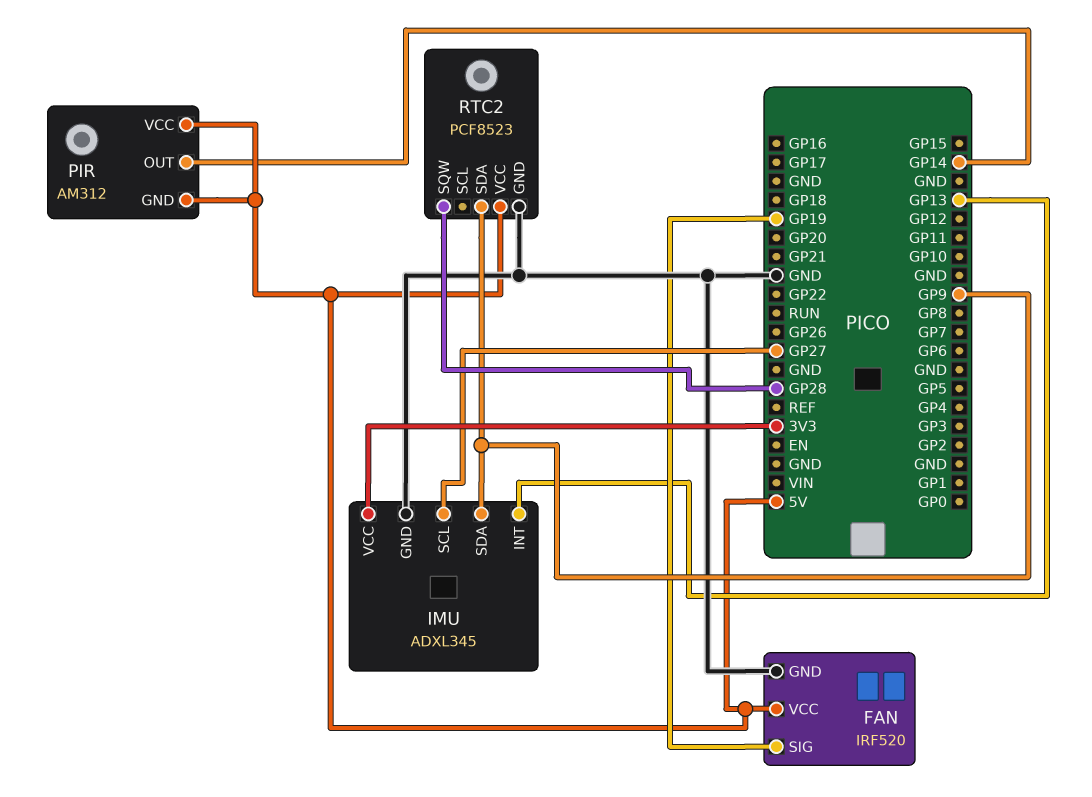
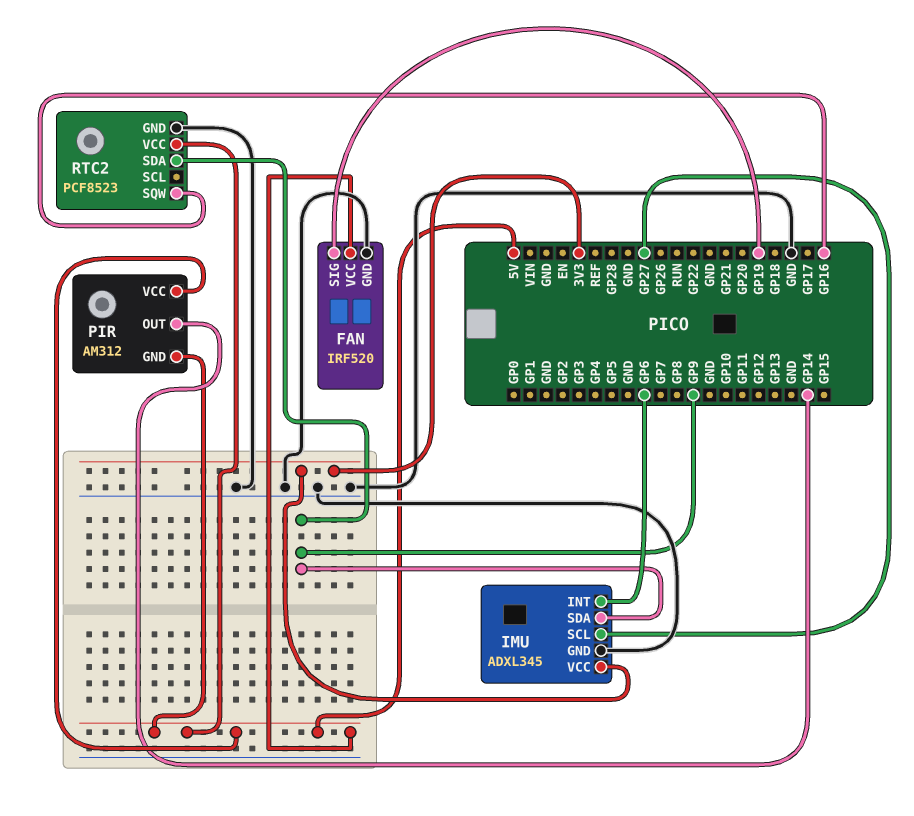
IMU pin INT: GP13 -> GP6
RTC2 pin SQW: GP28 -> GP16

